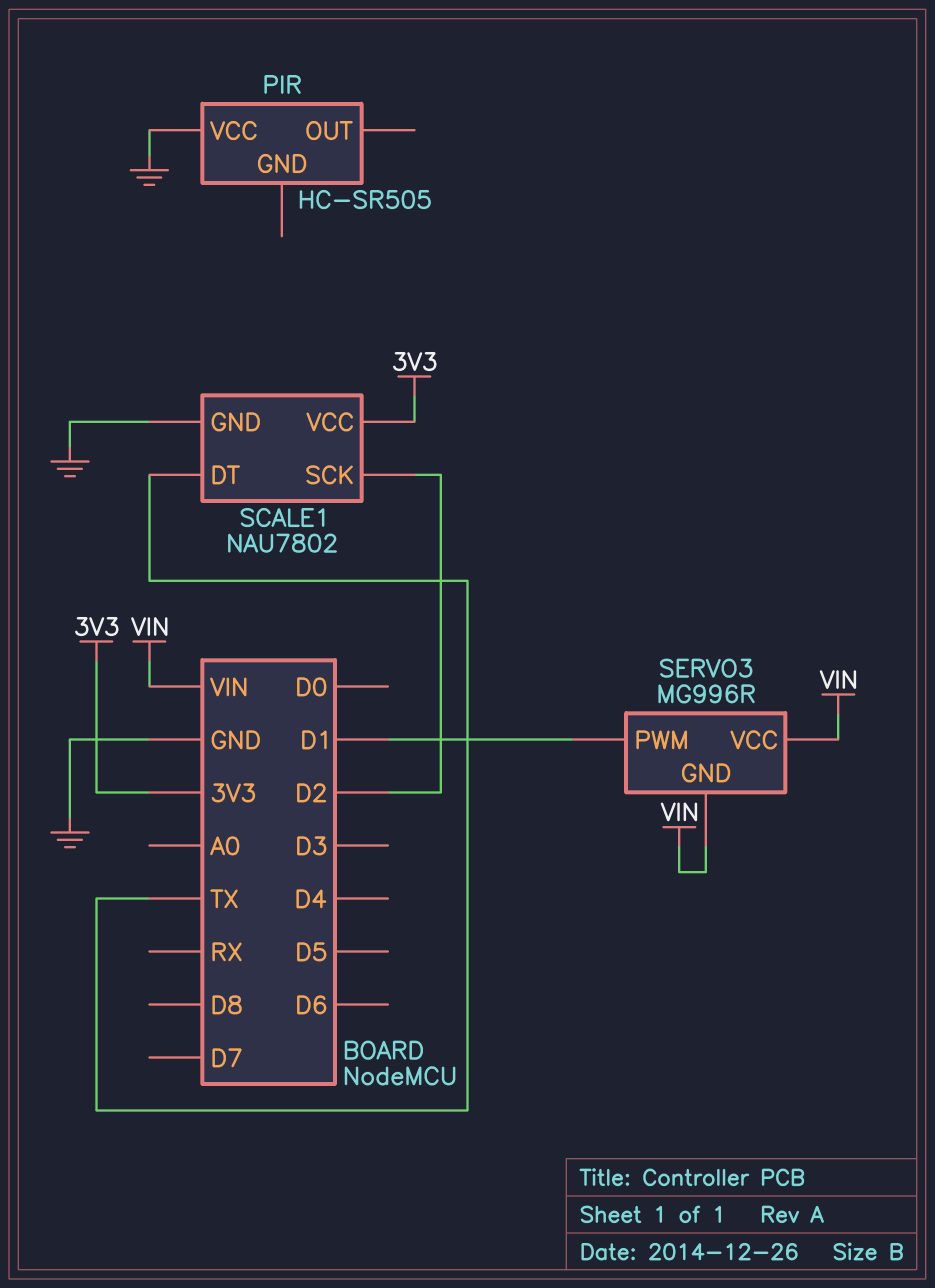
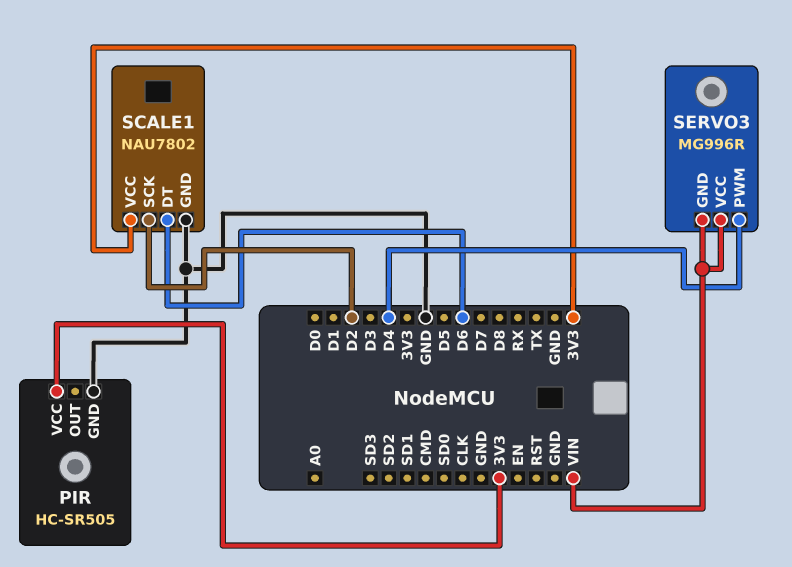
PIR pin GND: none -> GND
PIR pin VCC: GND -> 3V3
SCALE1 pin DT: TX -> D6
SERVO3 pin PWM: D1 -> D4

